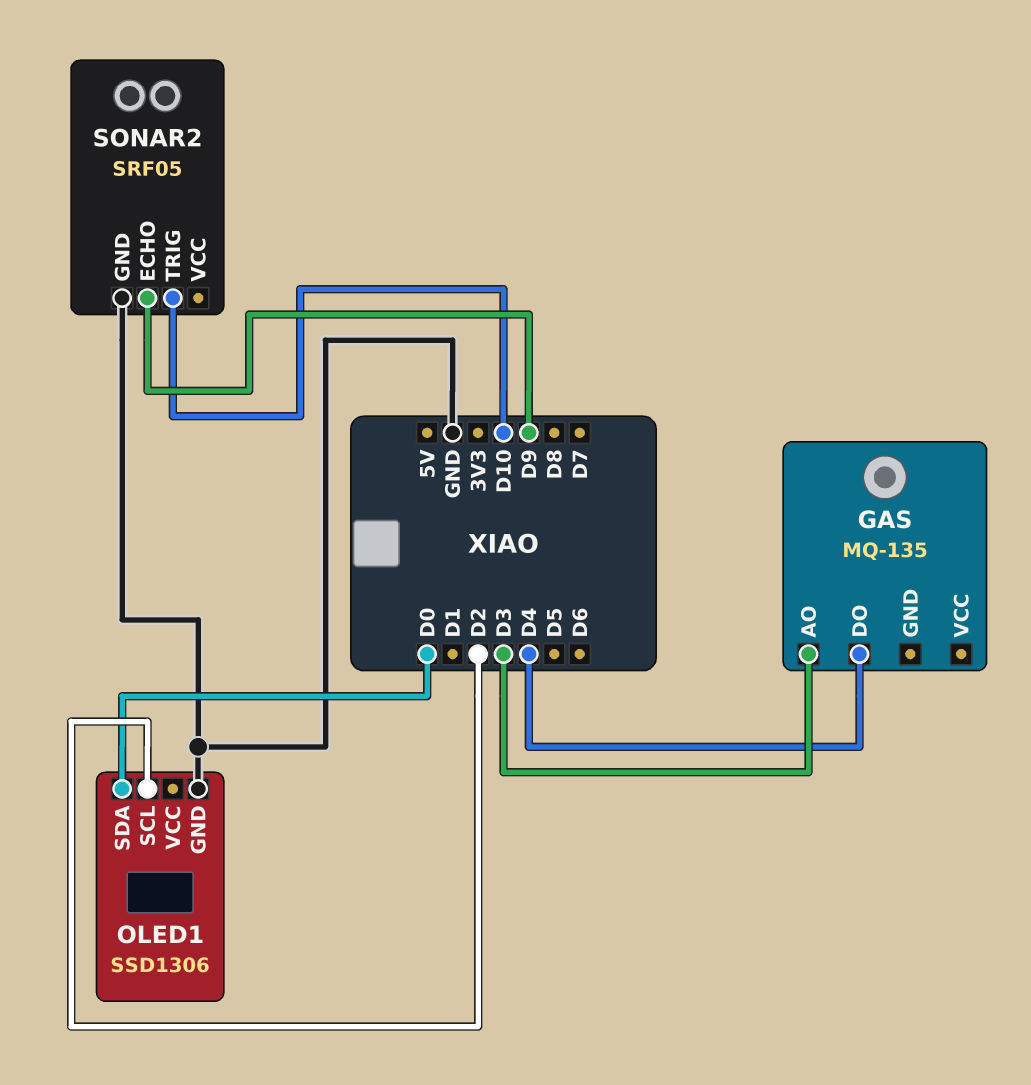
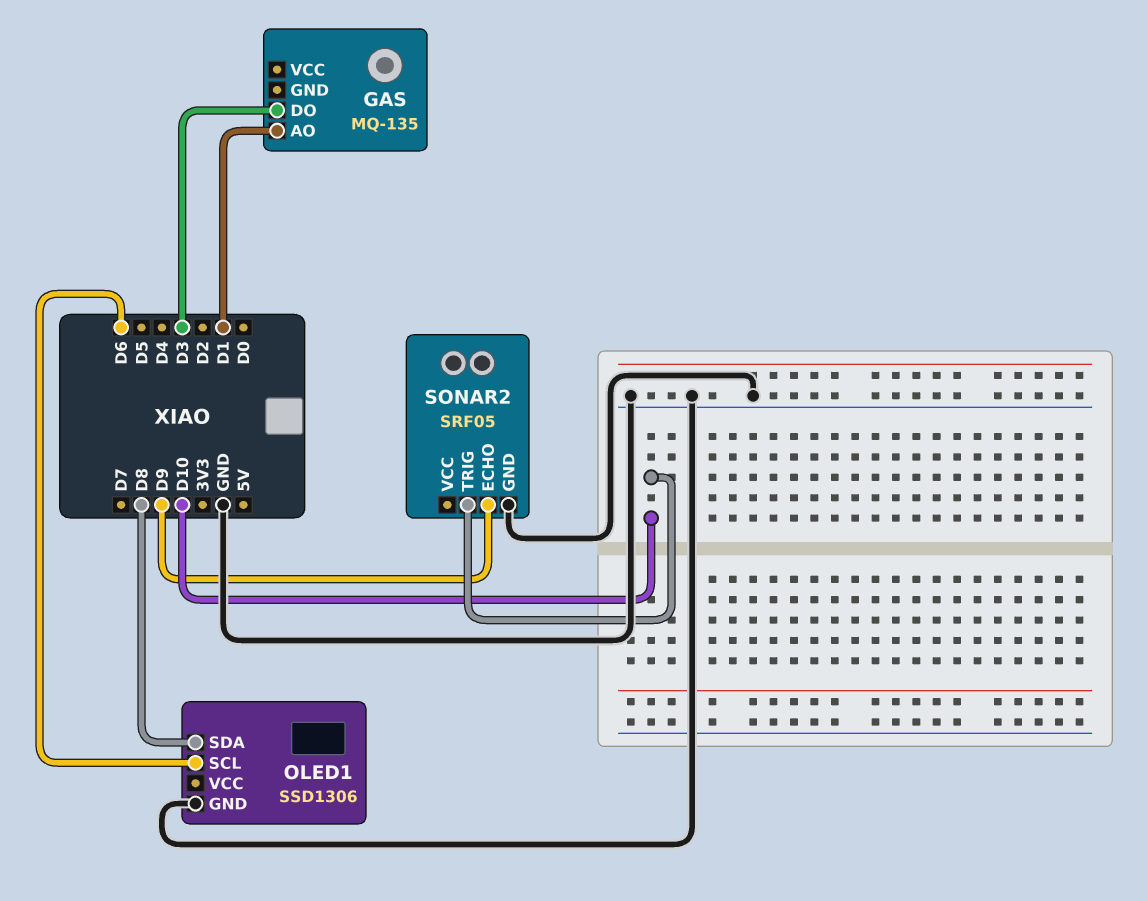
GAS pin AO: D3 -> D1
GAS pin DO: D4 -> D3
OLED1 pin SCL: D2 -> D6
OLED1 pin SDA: D0 -> D8

